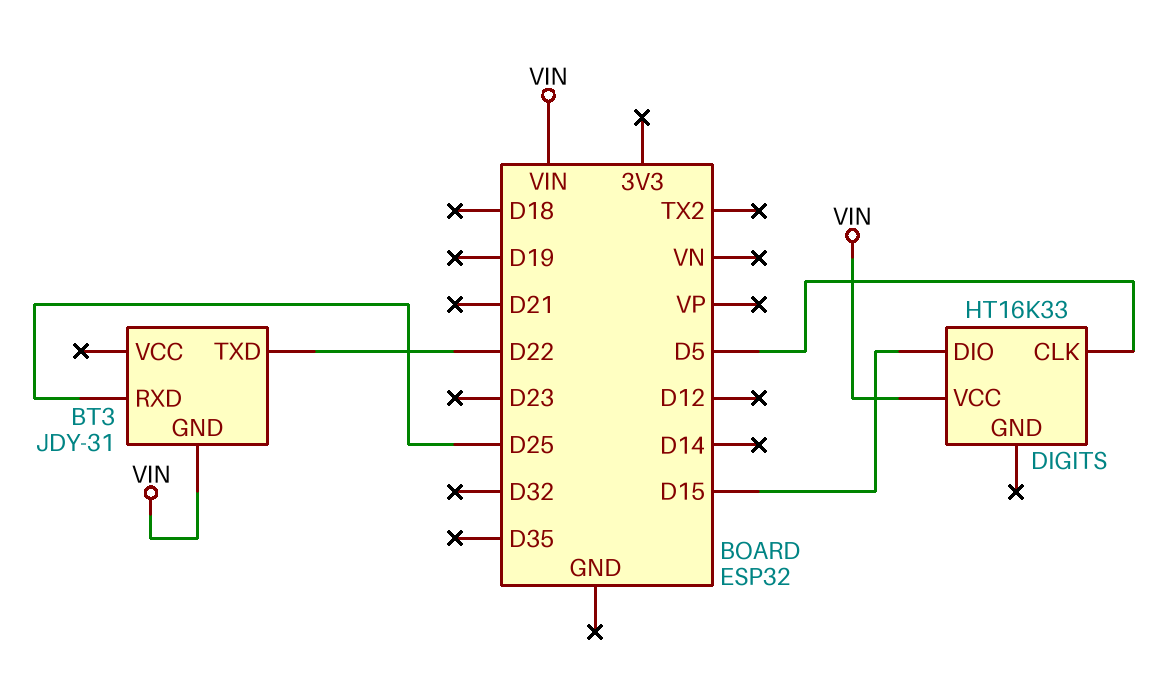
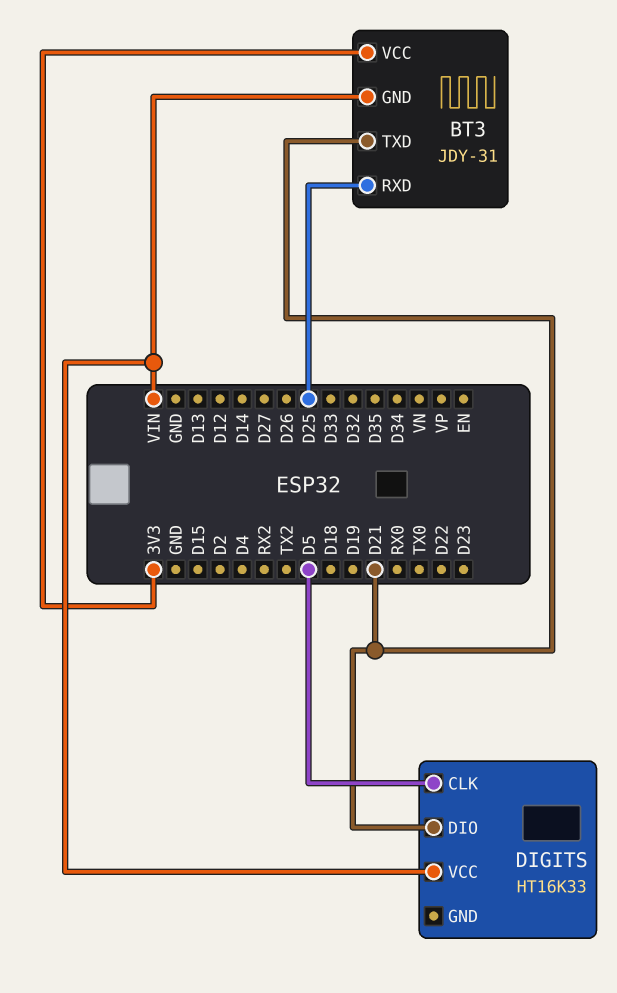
BT3 pin TXD: D22 -> D21
BT3 pin VCC: none -> 3V3
DIGITS pin DIO: D15 -> D21

